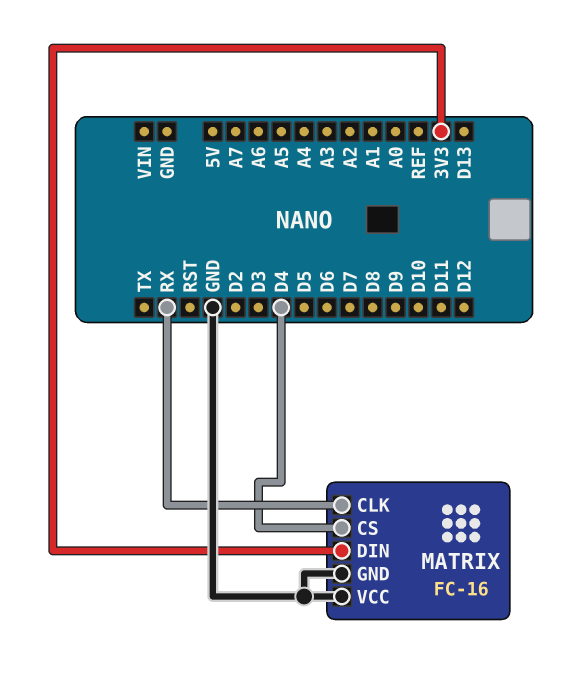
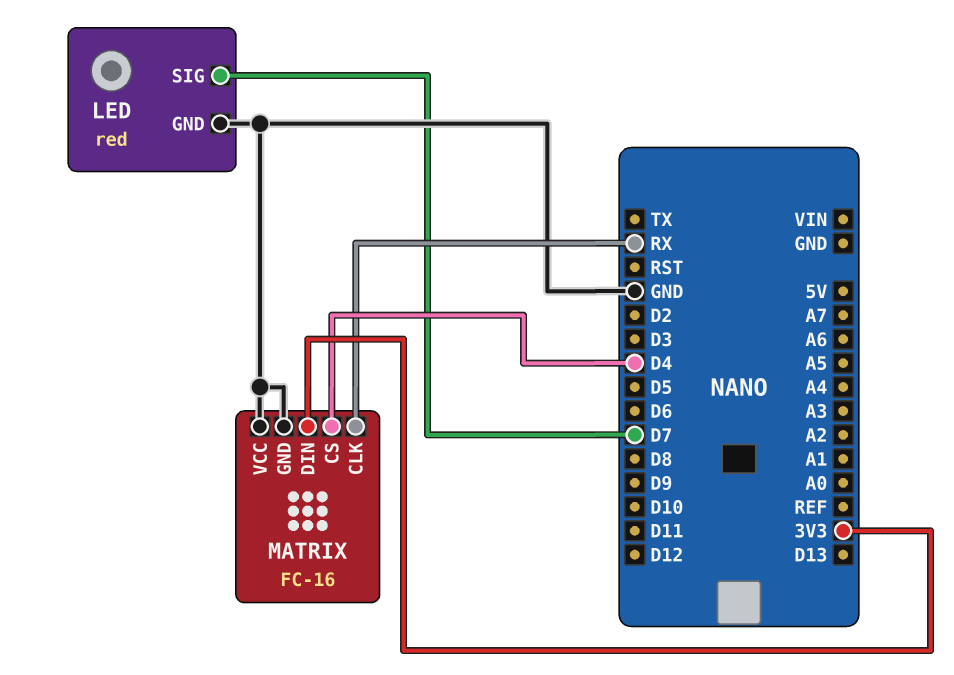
LED: none -> red
LED pin GND: none -> GND
LED pin SIG: none -> D7

